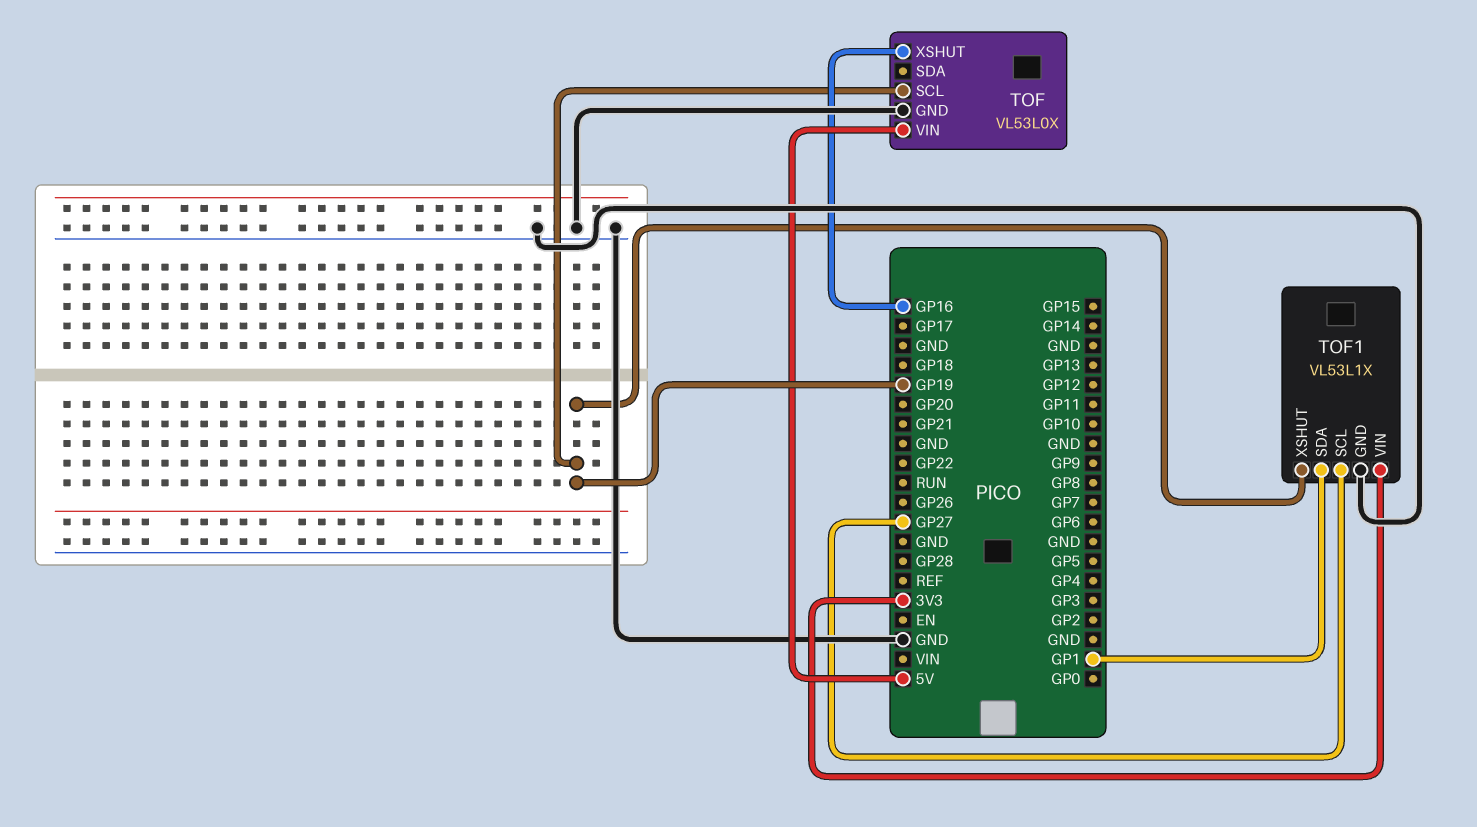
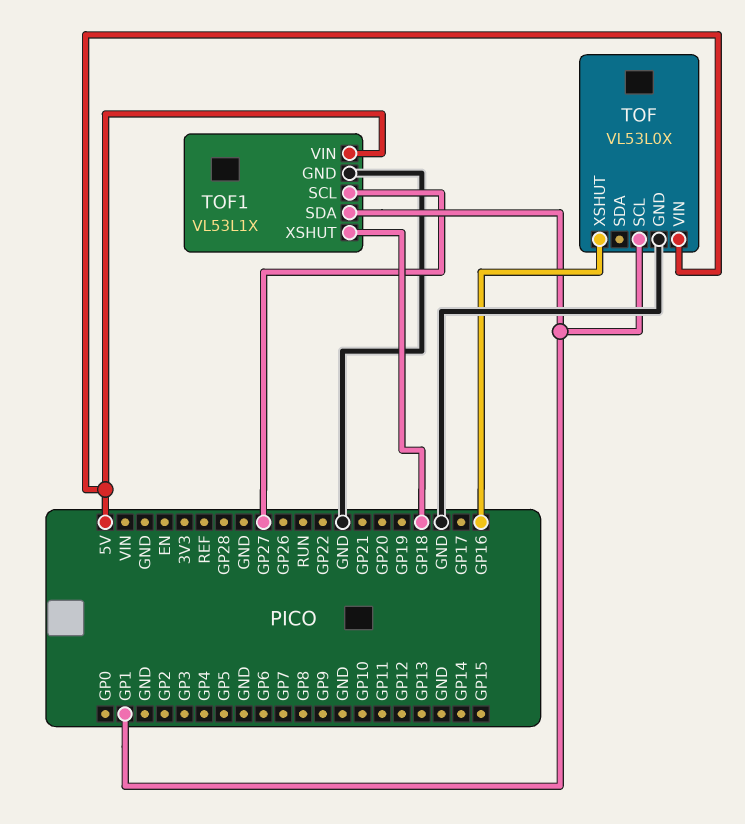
TOF pin SCL: GP19 -> GP1
TOF1 pin VIN: 3V3 -> 5V
TOF1 pin XSHUT: GP19 -> GP18

